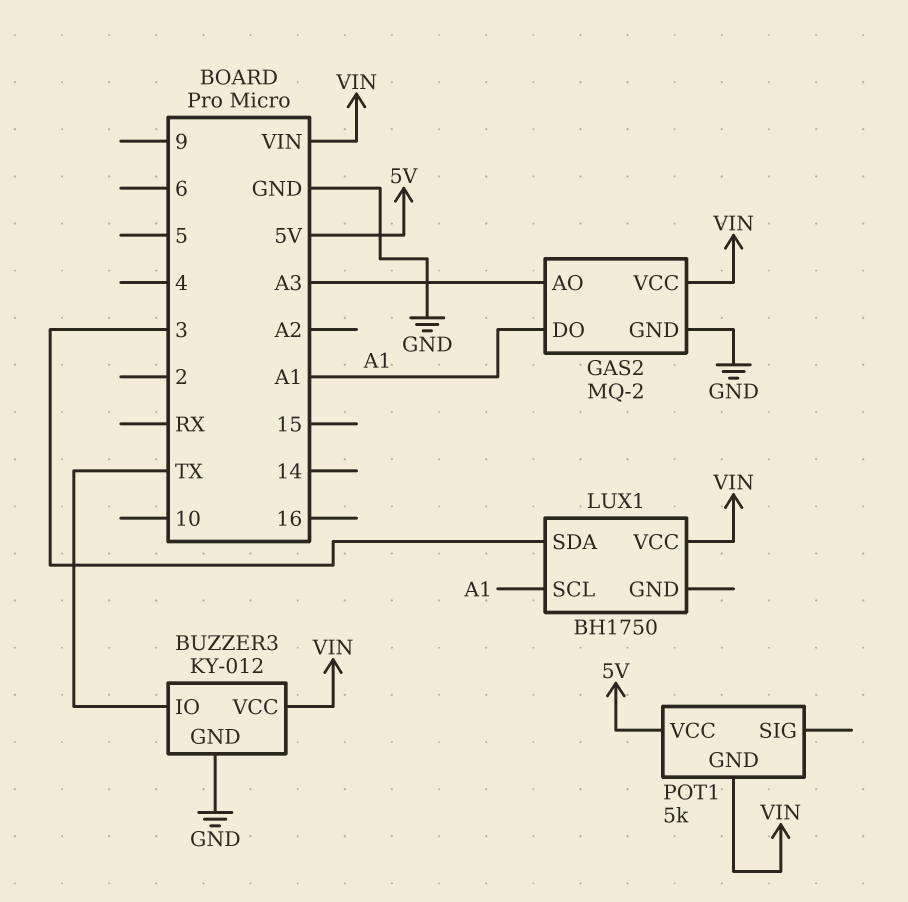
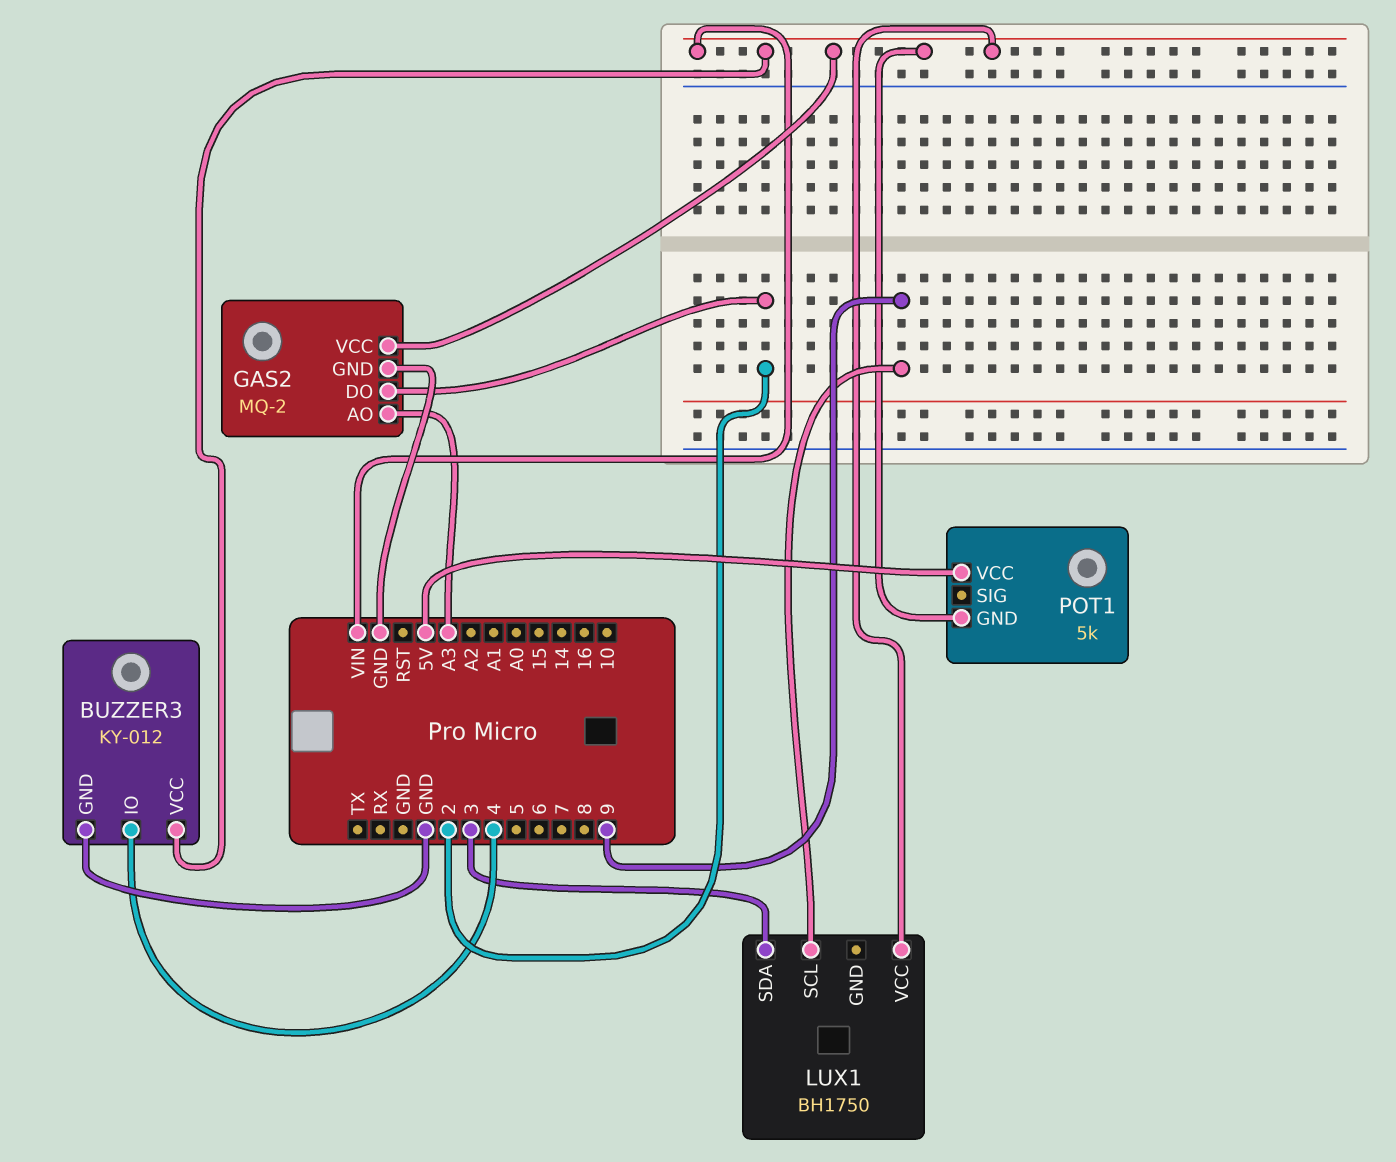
BUZZER3 pin IO: TX -> 4
GAS2 pin DO: A1 -> 2
LUX1 pin SCL: A1 -> 9

